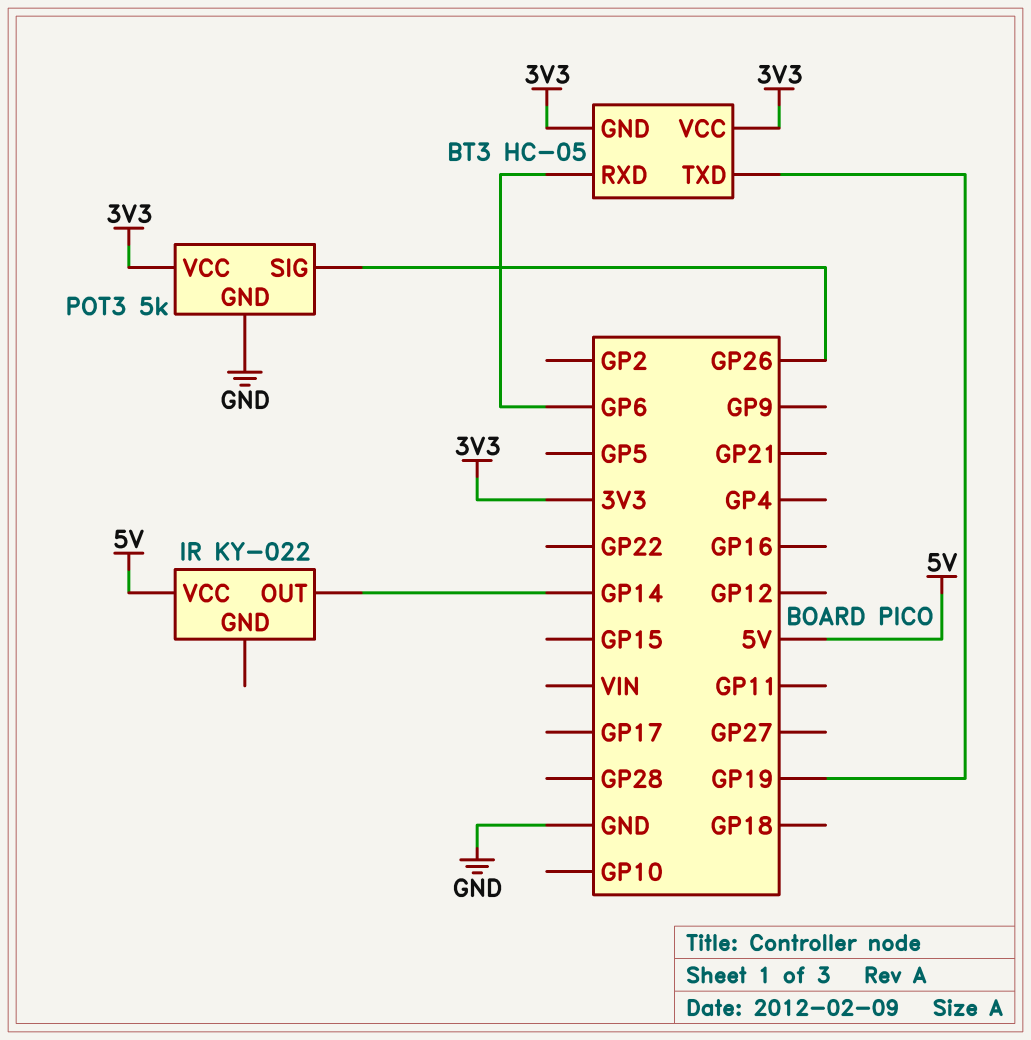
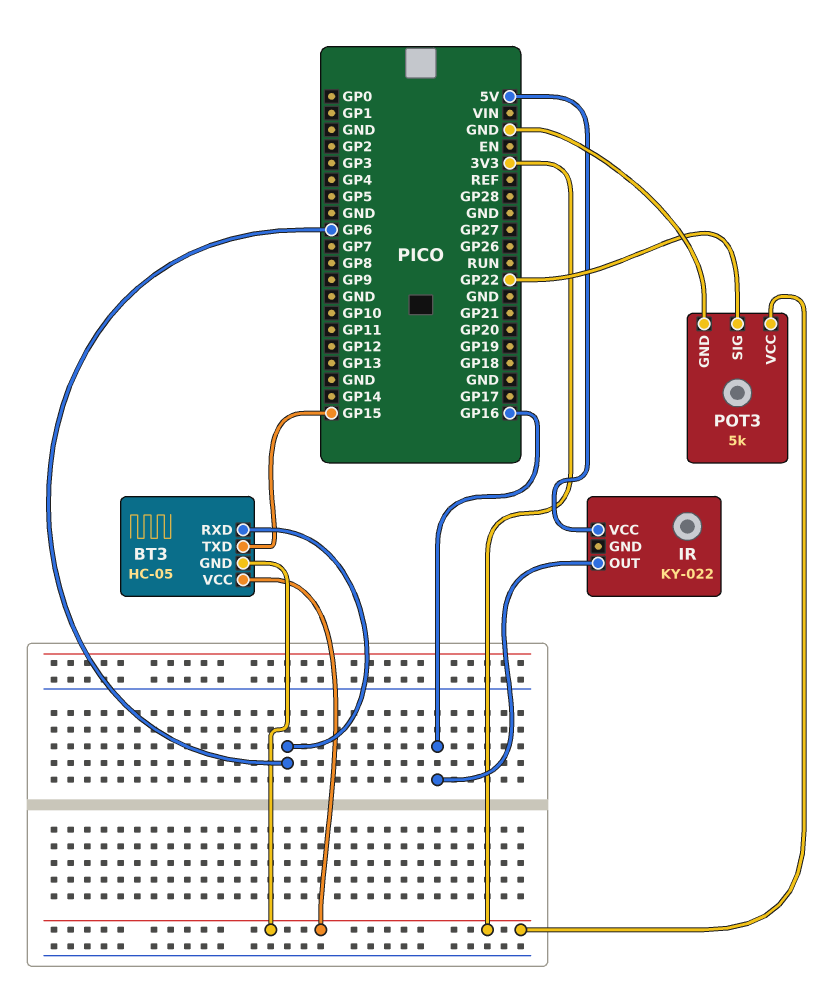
BT3 pin TXD: GP19 -> GP15
IR pin OUT: GP14 -> GP16
POT3 pin SIG: GP26 -> GP22

